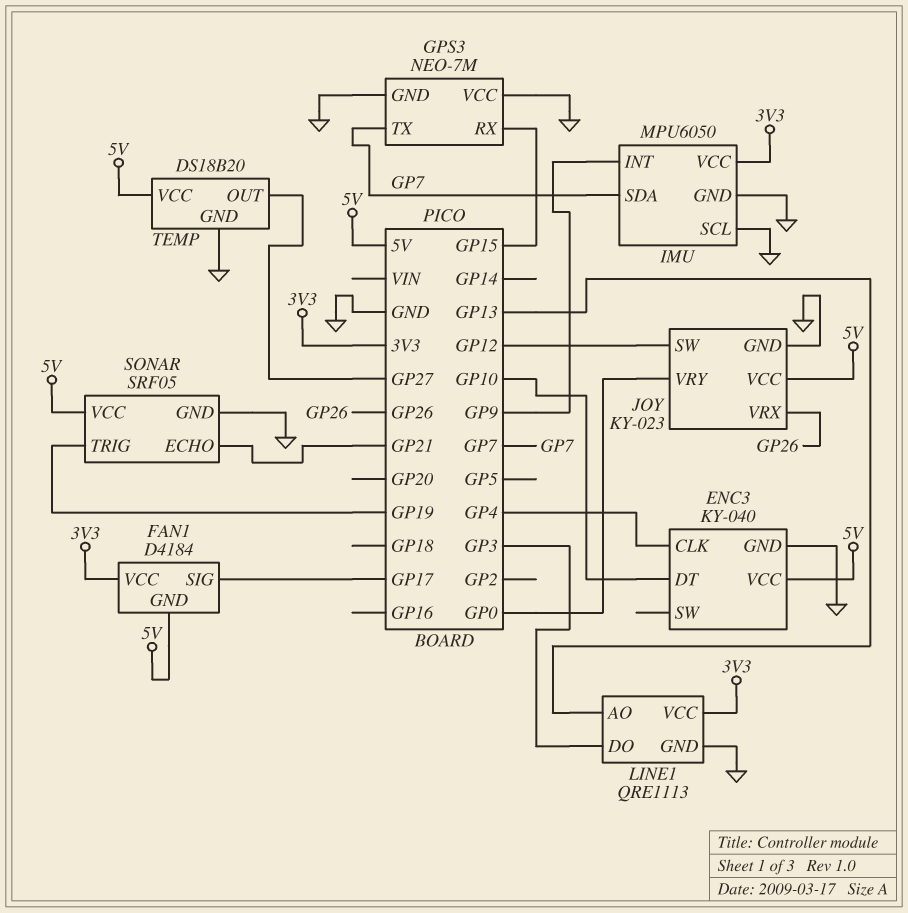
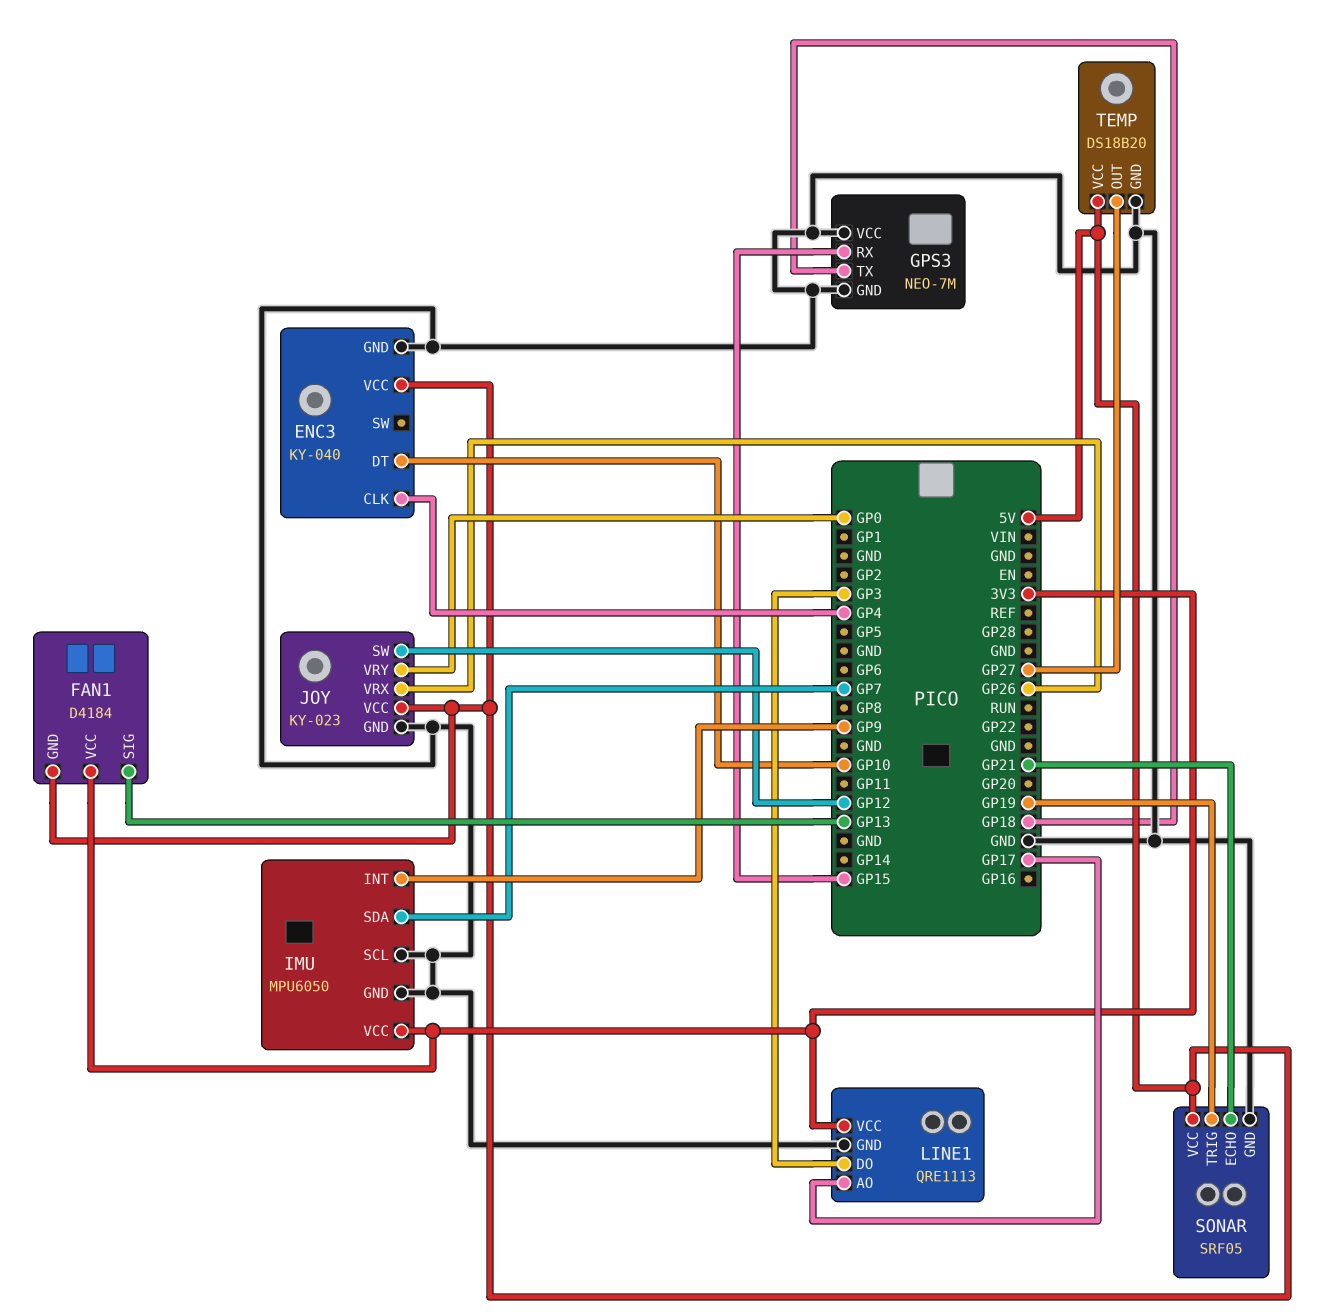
FAN1 pin SIG: GP17 -> GP13
GPS3 pin TX: GP7 -> GP18
LINE1 pin AO: GP13 -> GP17

